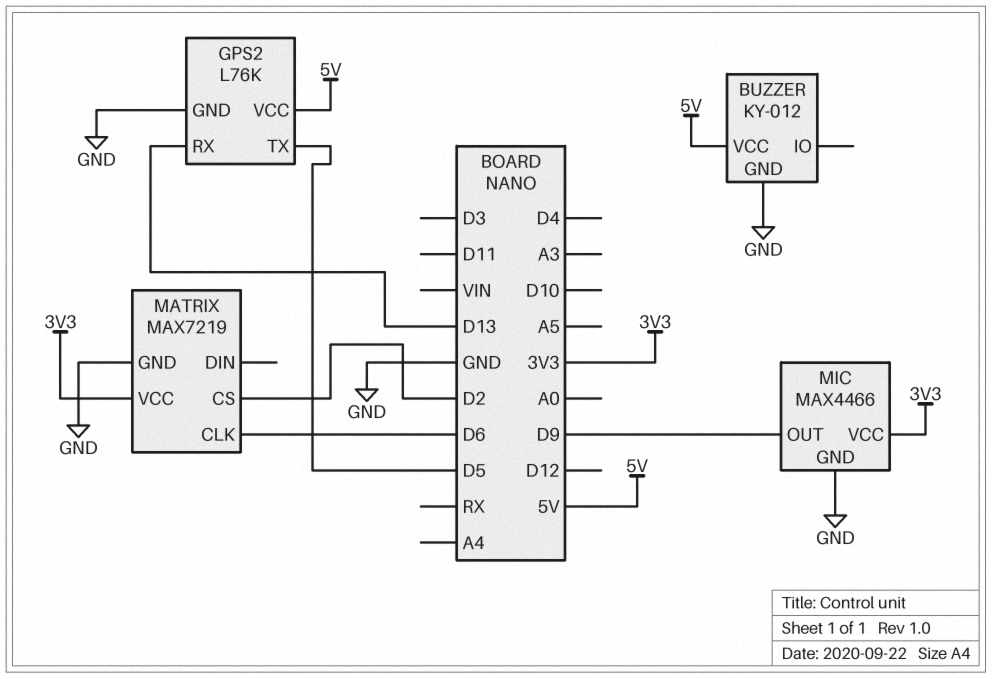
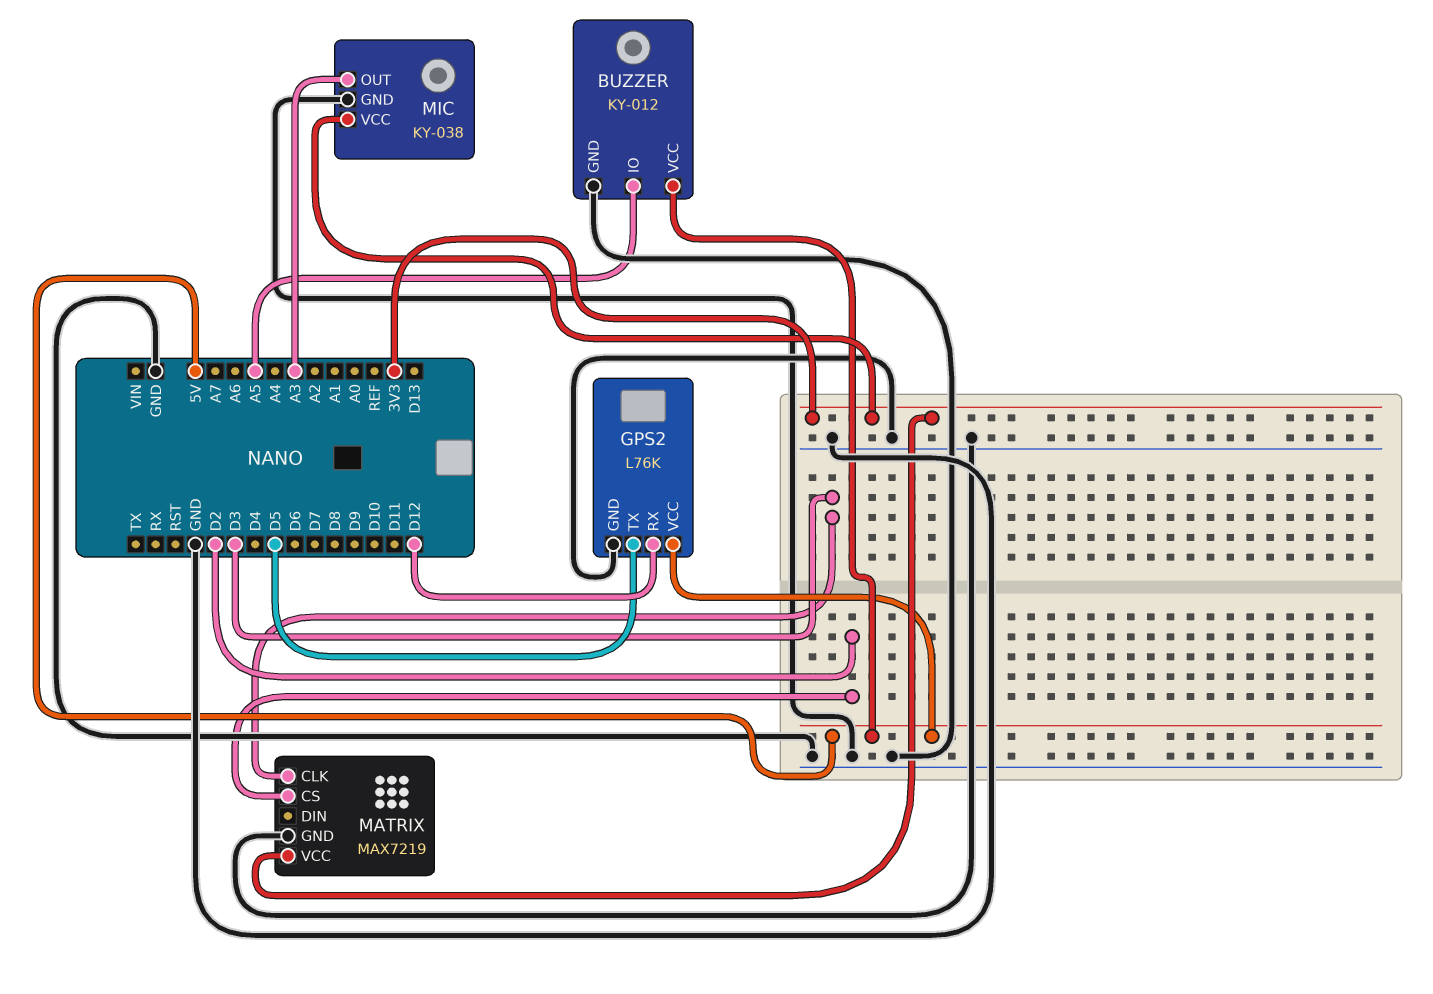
BUZZER pin IO: none -> A5
GPS2 pin RX: D13 -> D12
MATRIX pin CLK: D6 -> D3
MIC: MAX4466 -> KY-038
MIC pin OUT: D9 -> A3

